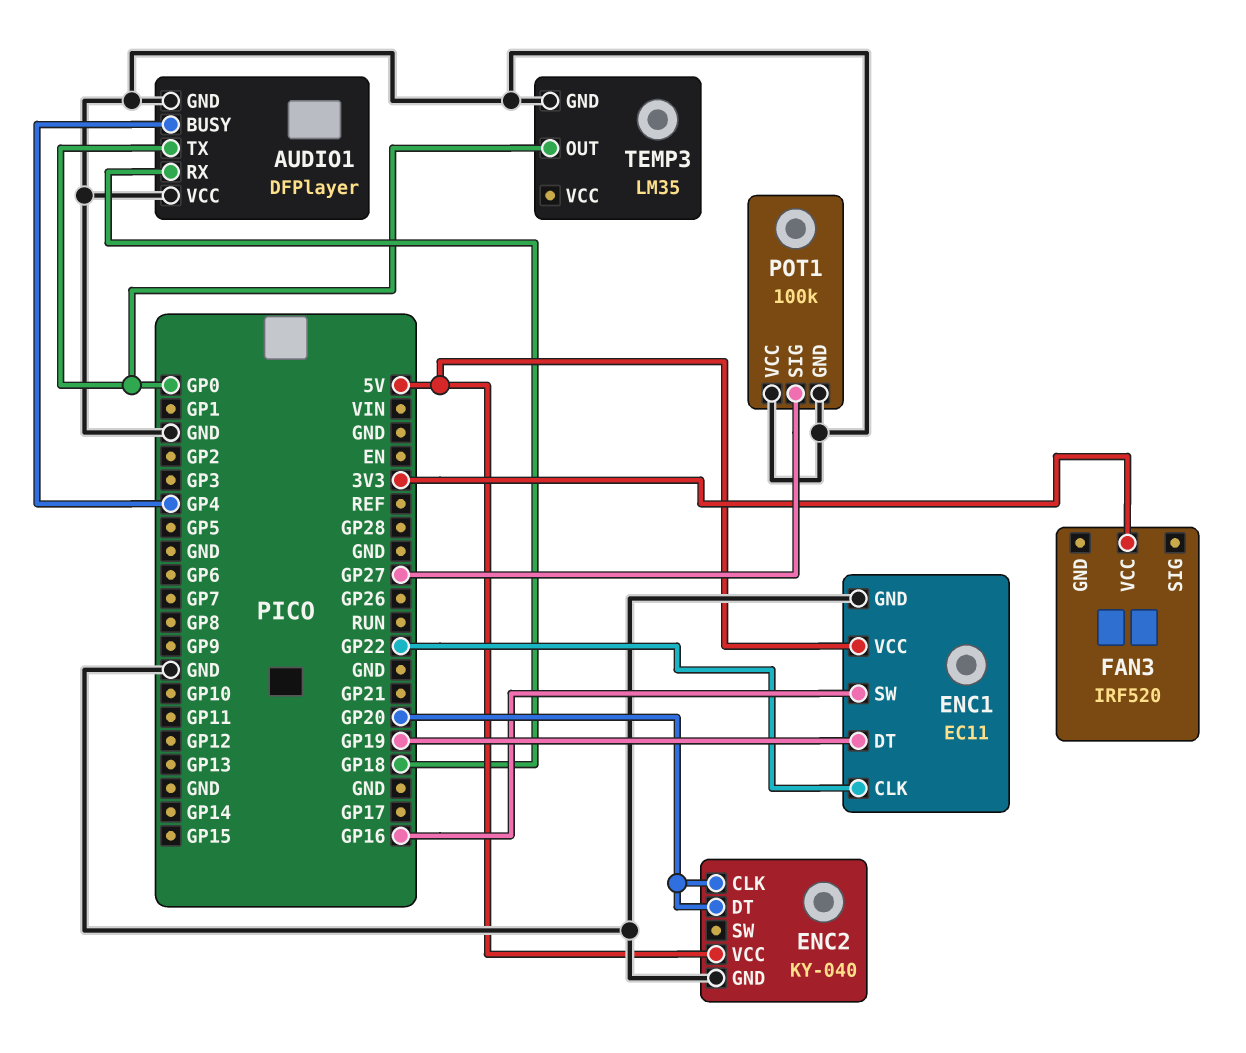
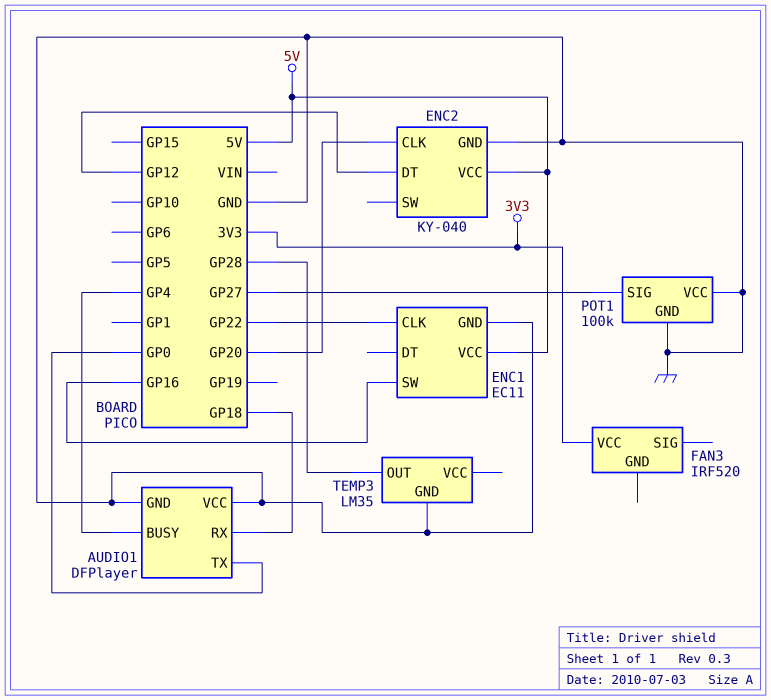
ENC1 pin DT: GP19 -> none
ENC2 pin DT: GP20 -> GP12
TEMP3 pin OUT: GP0 -> GP28

